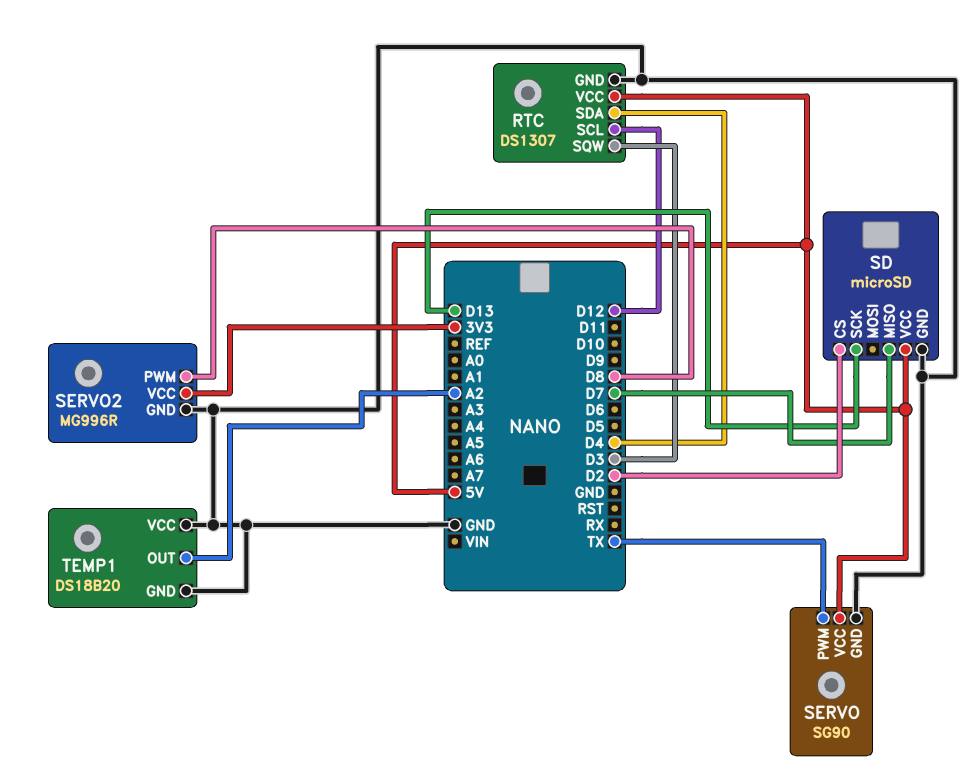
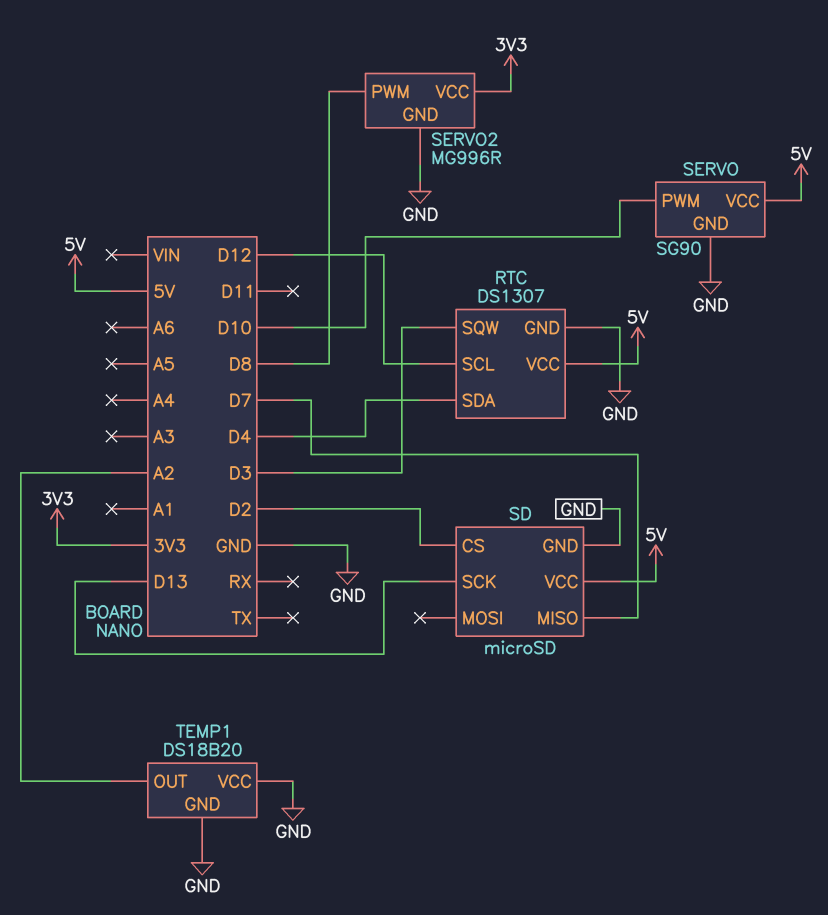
SERVO pin PWM: TX -> D10

